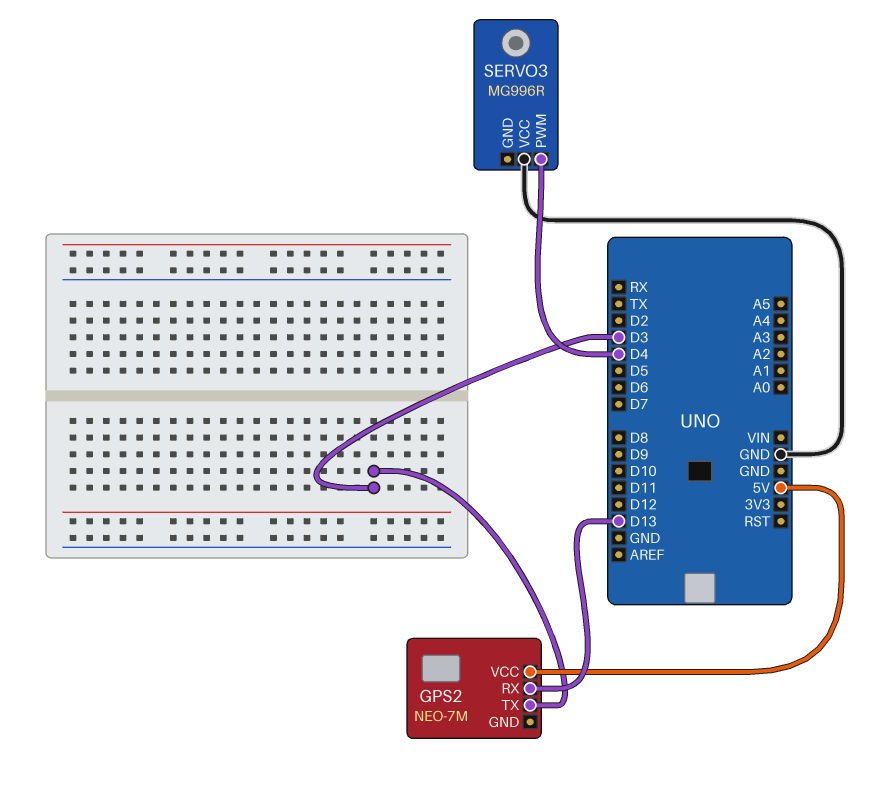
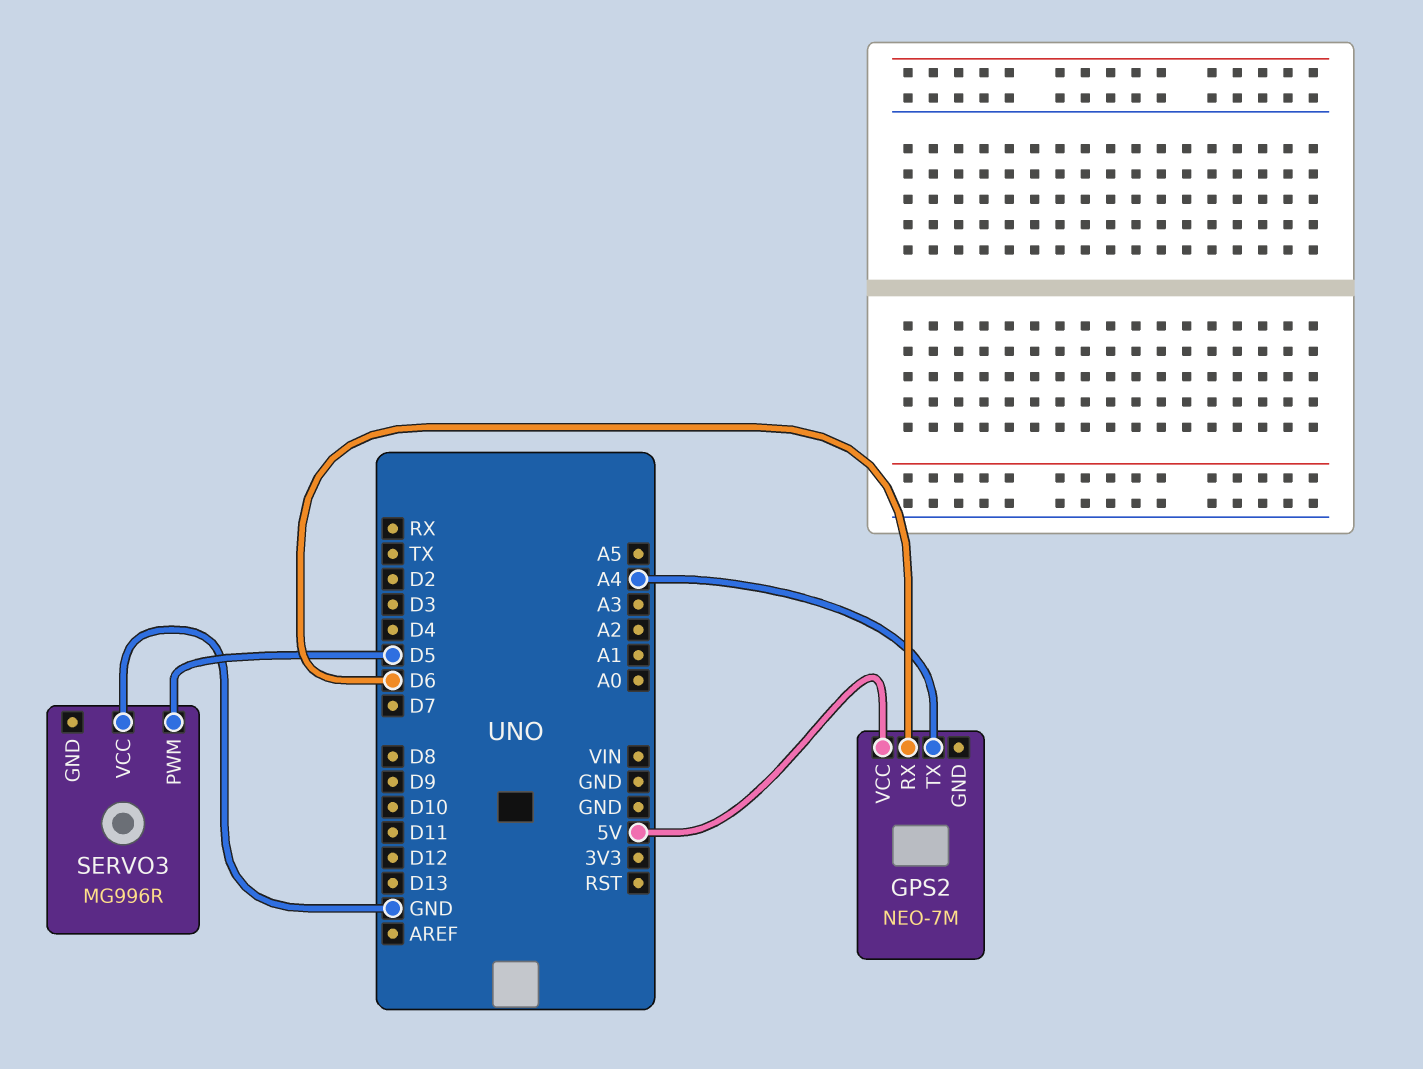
GPS2 pin RX: D13 -> D6
GPS2 pin TX: D3 -> A4
SERVO3 pin PWM: D4 -> D5

